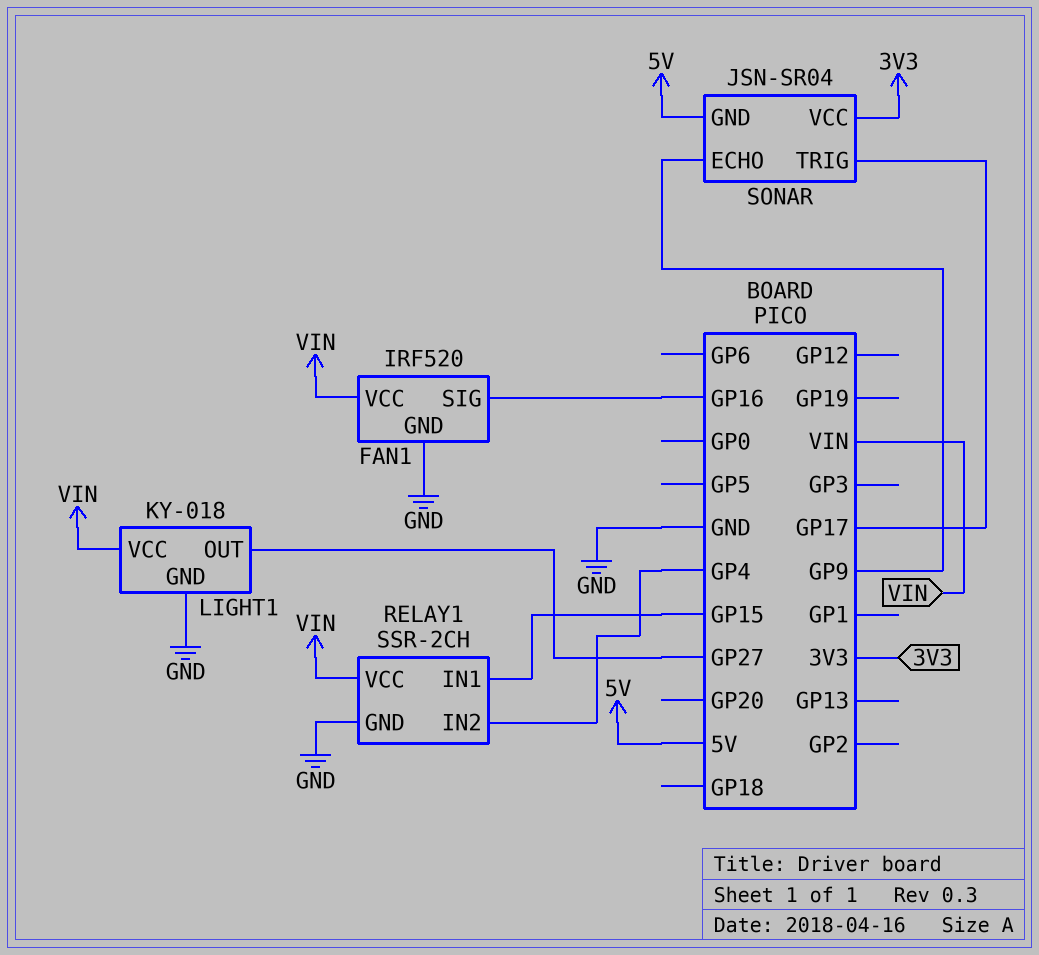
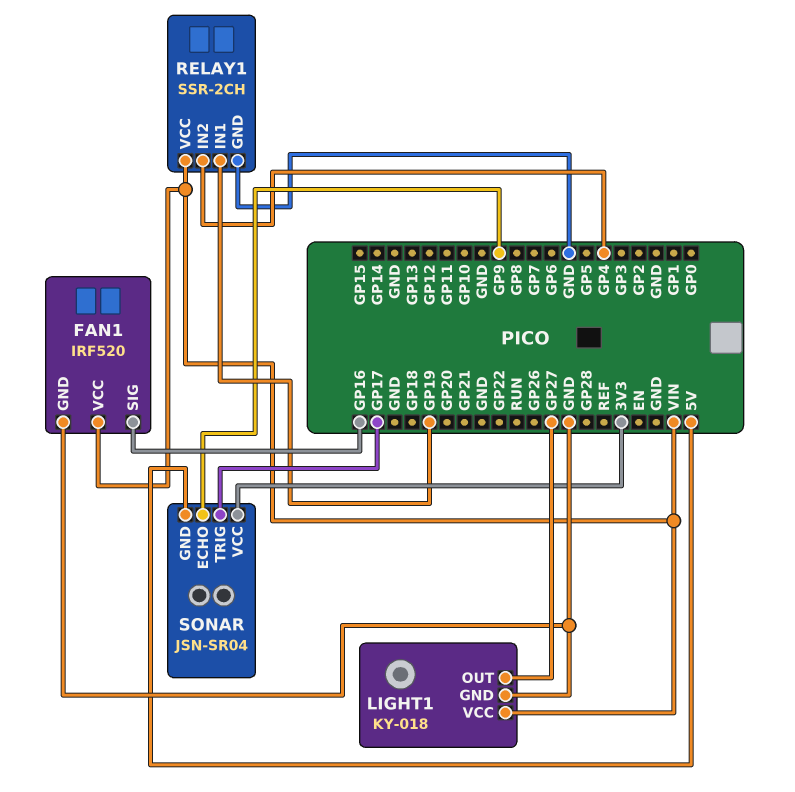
RELAY1 pin IN1: GP15 -> GP19

